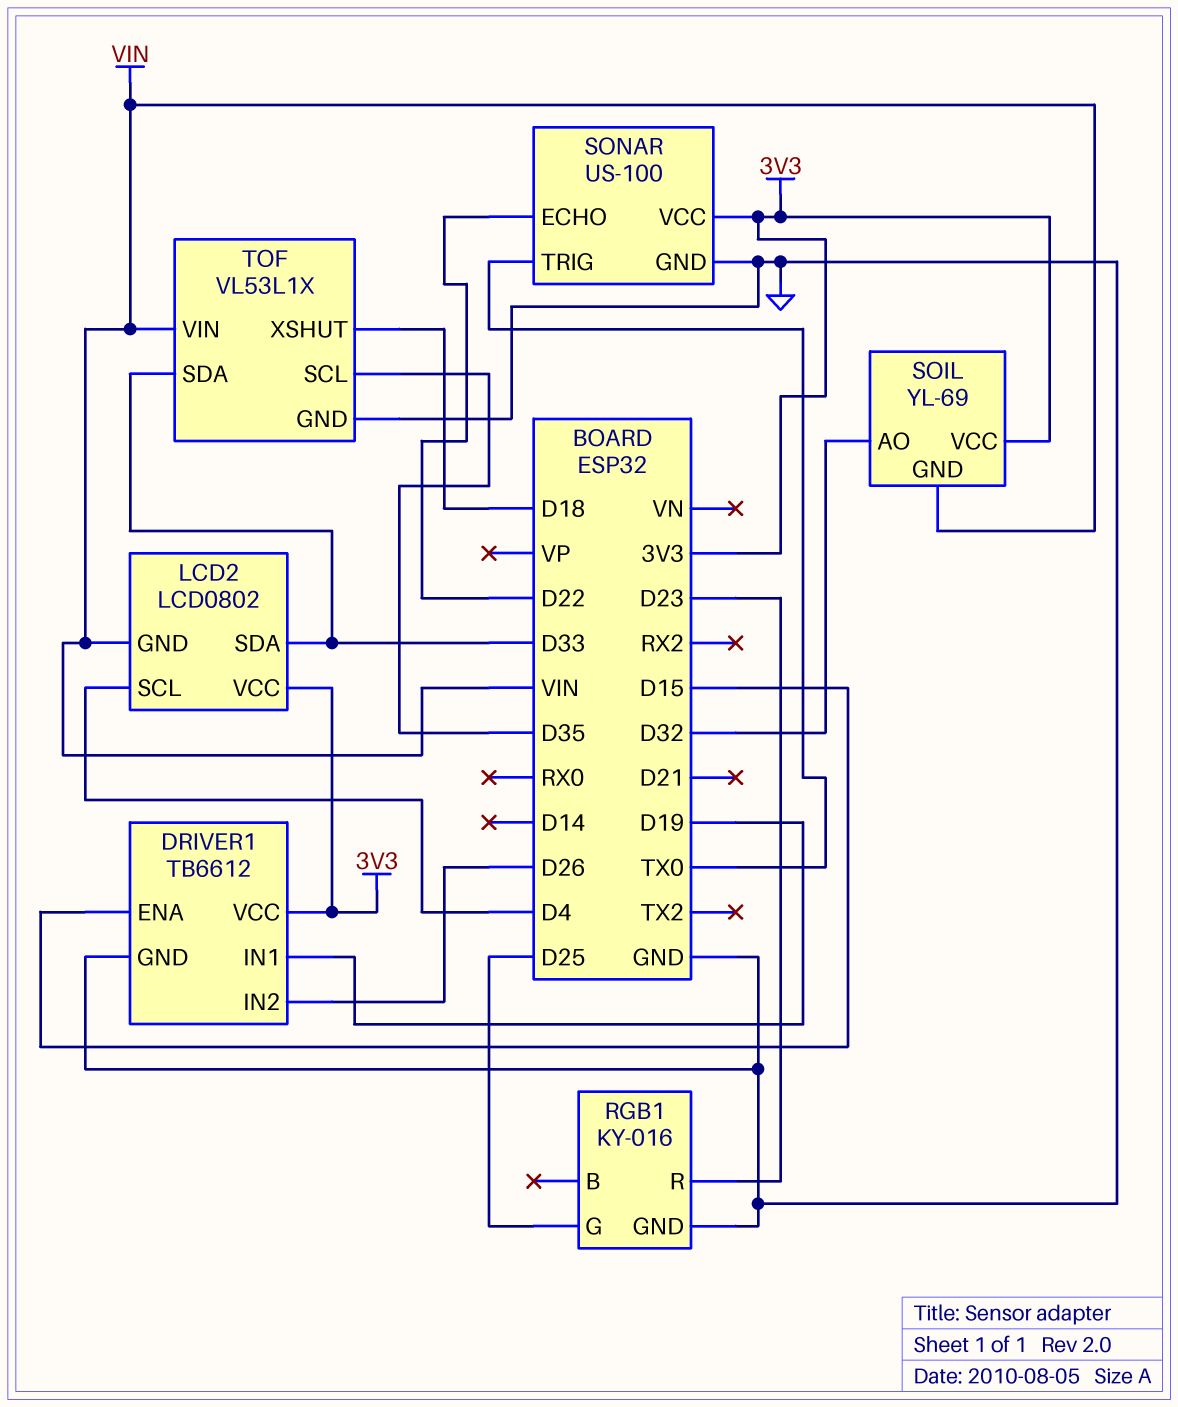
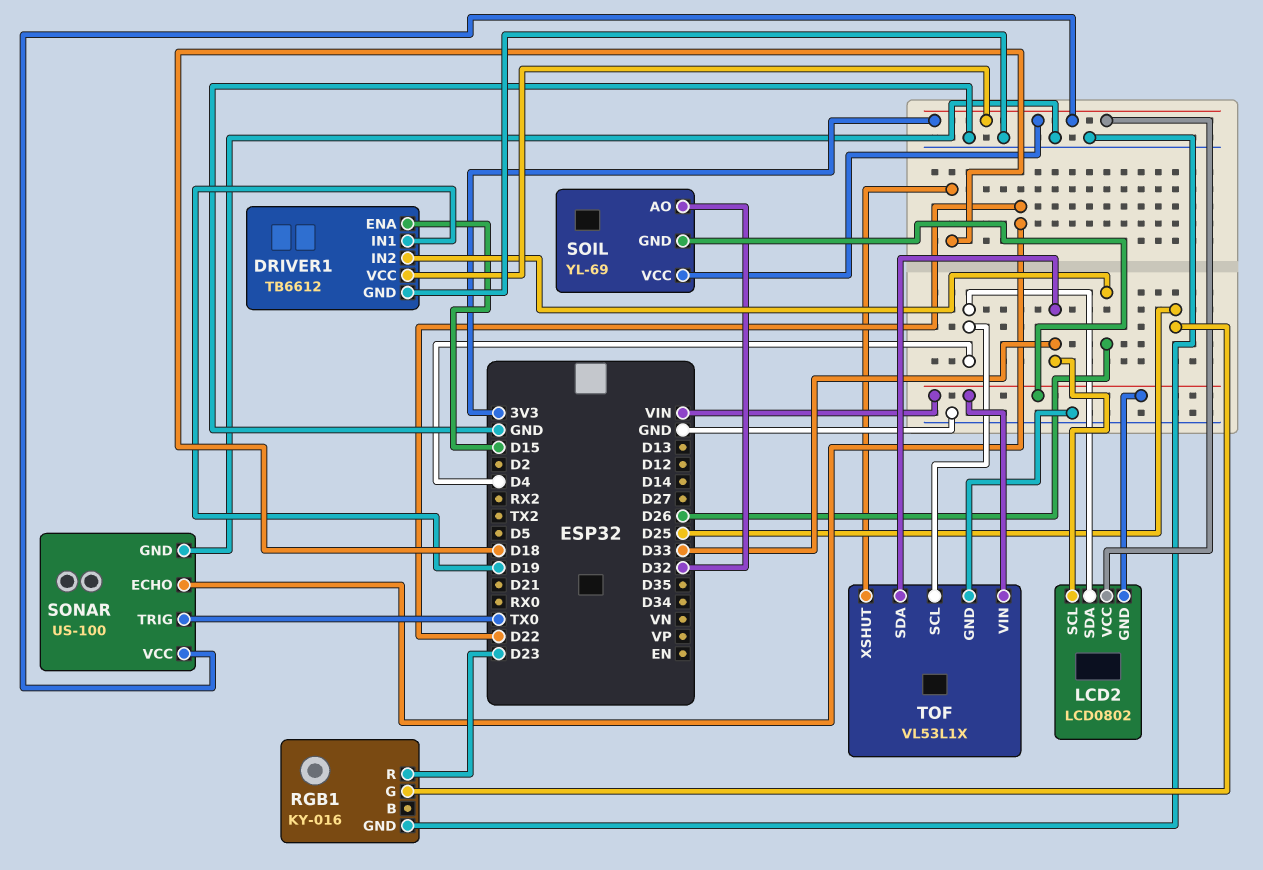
LCD2 pin SCL: D4 -> D33
LCD2 pin SDA: D33 -> D4
TOF pin SCL: D35 -> D4

